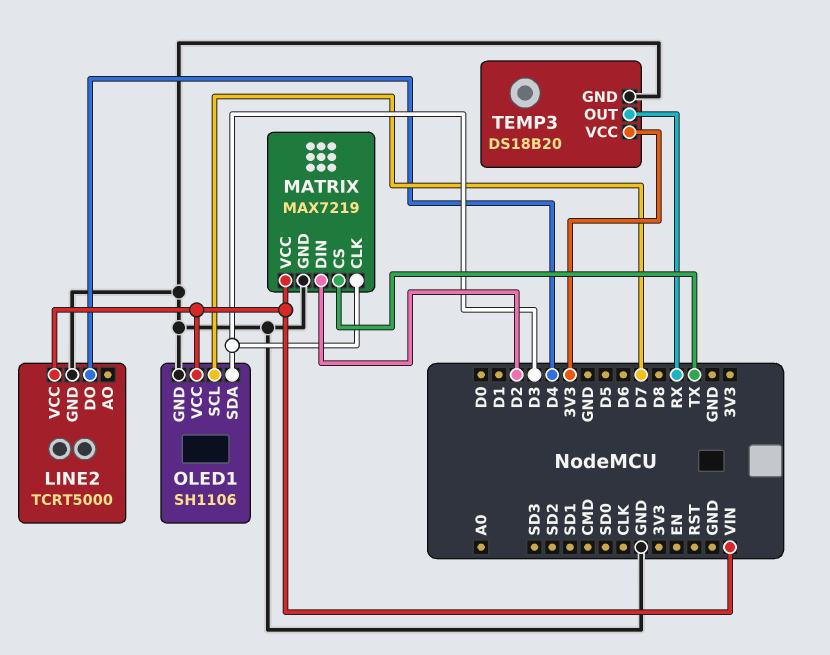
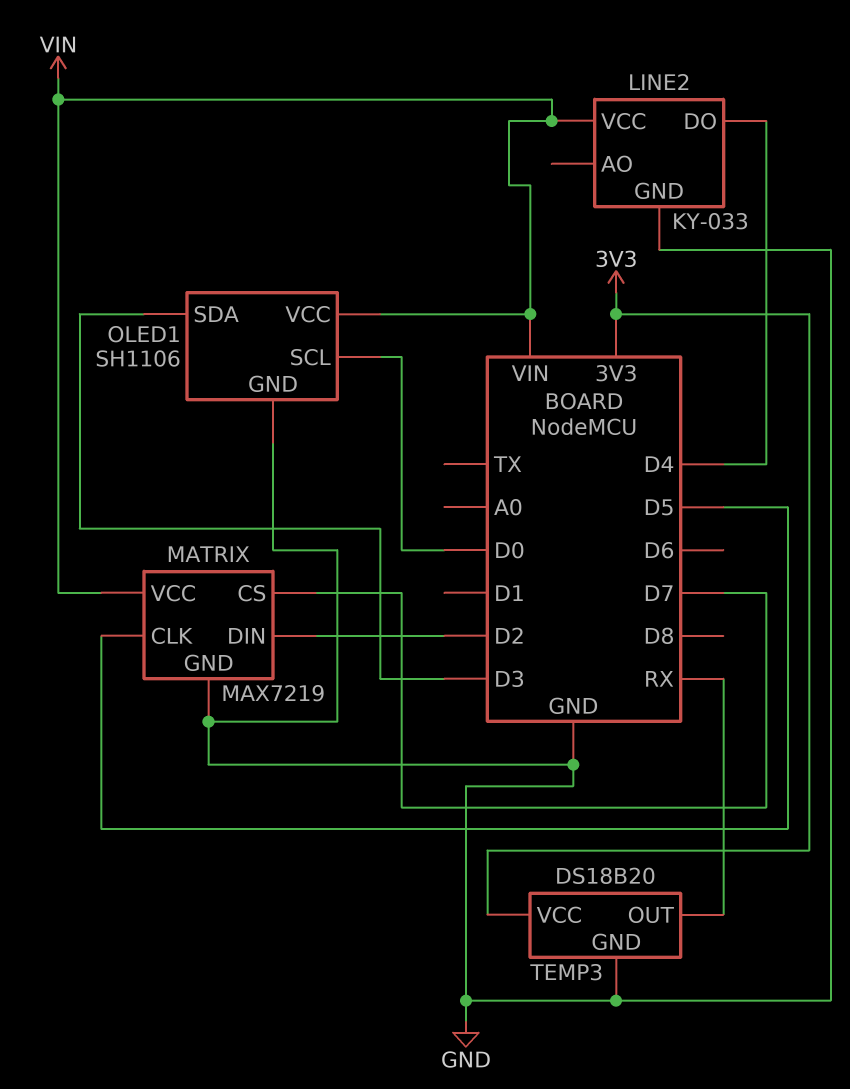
LINE2: TCRT5000 -> KY-033
MATRIX pin CLK: D3 -> D5
MATRIX pin CS: TX -> D7
OLED1 pin SCL: D7 -> D0

